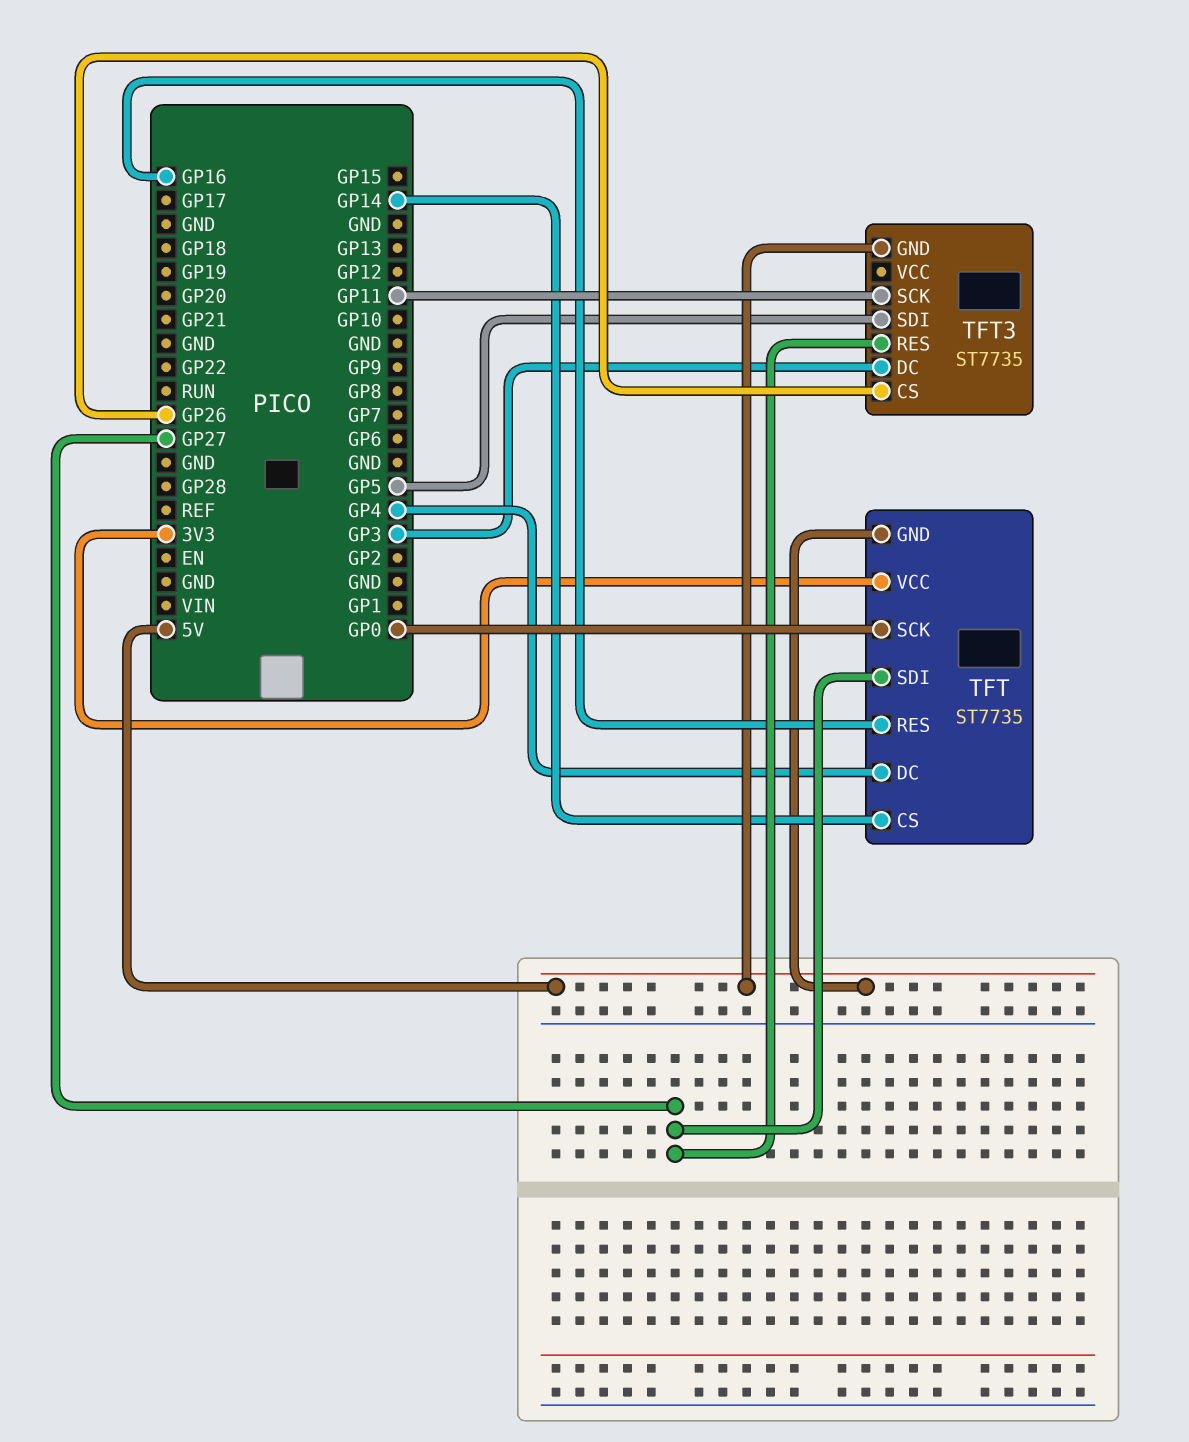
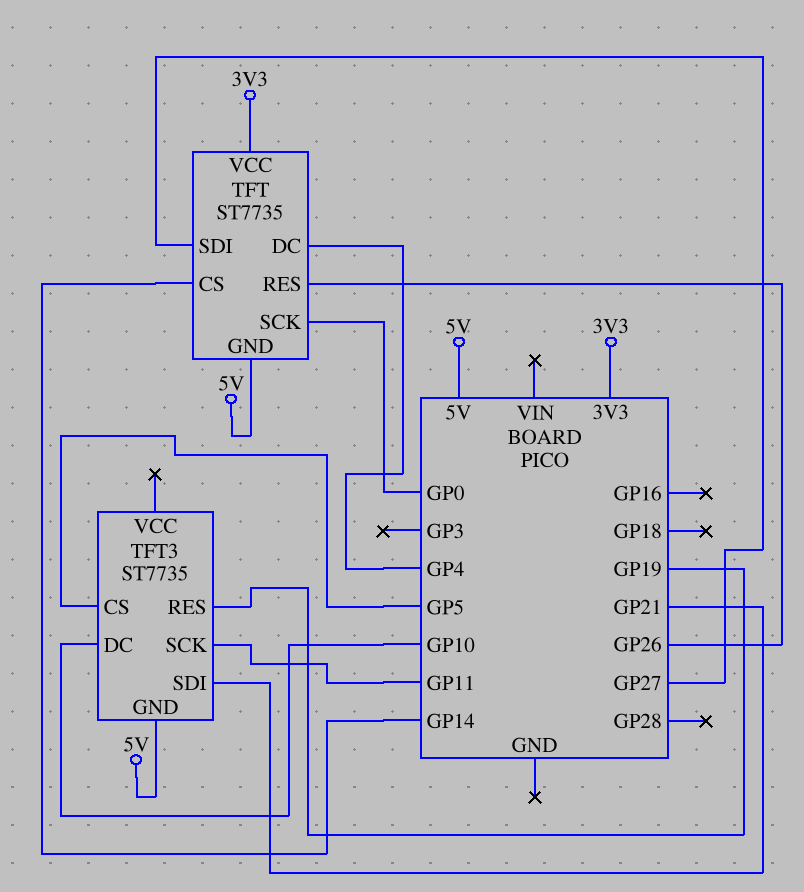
TFT pin RES: GP16 -> GP26
TFT3 pin CS: GP26 -> GP5
TFT3 pin DC: GP3 -> GP10
TFT3 pin RES: GP27 -> GP19
TFT3 pin SDI: GP5 -> GP21

